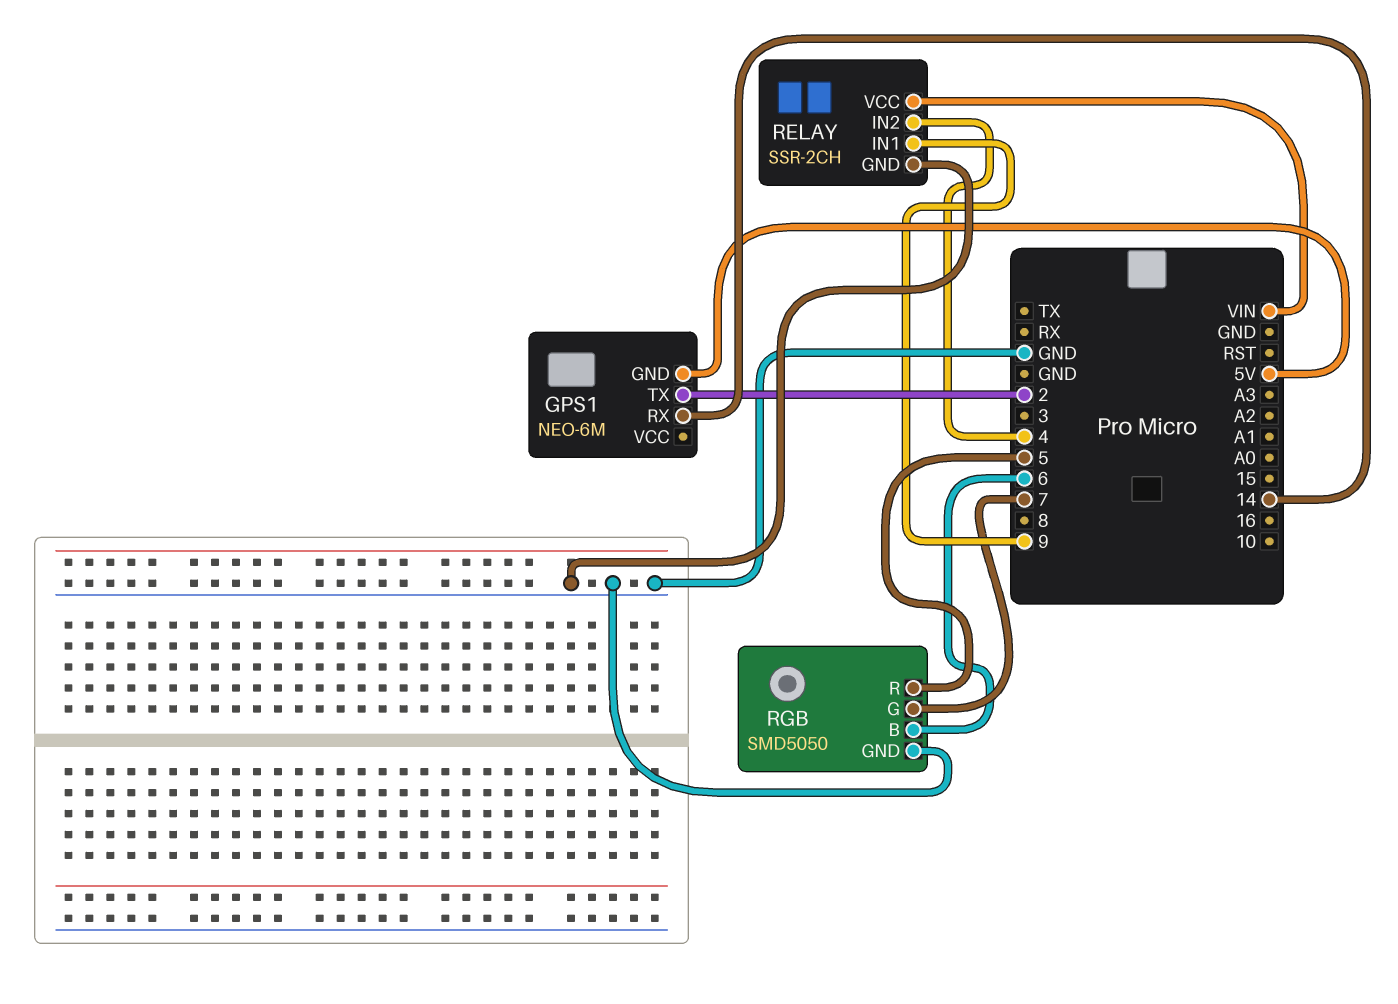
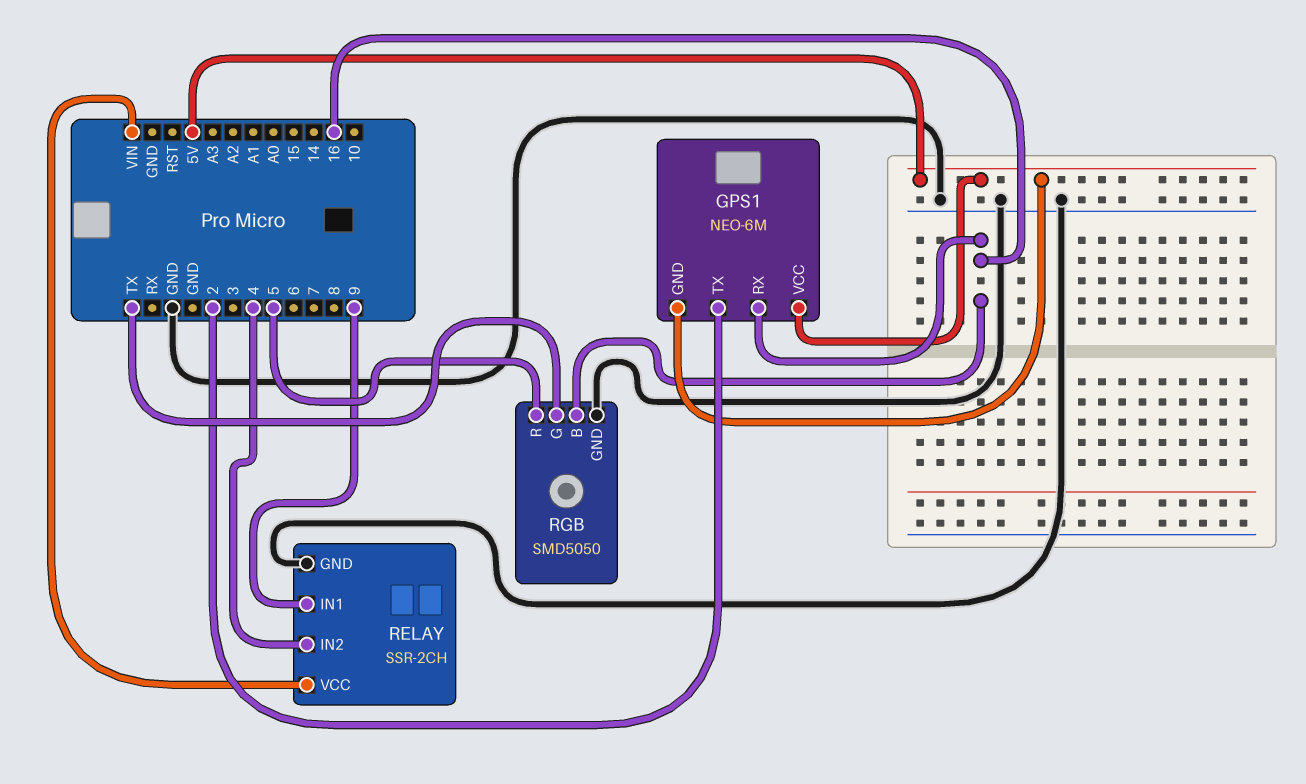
GPS1 pin RX: 14 -> 16
GPS1 pin VCC: none -> 5V
RGB pin B: 6 -> 16
RGB pin G: 7 -> TX

